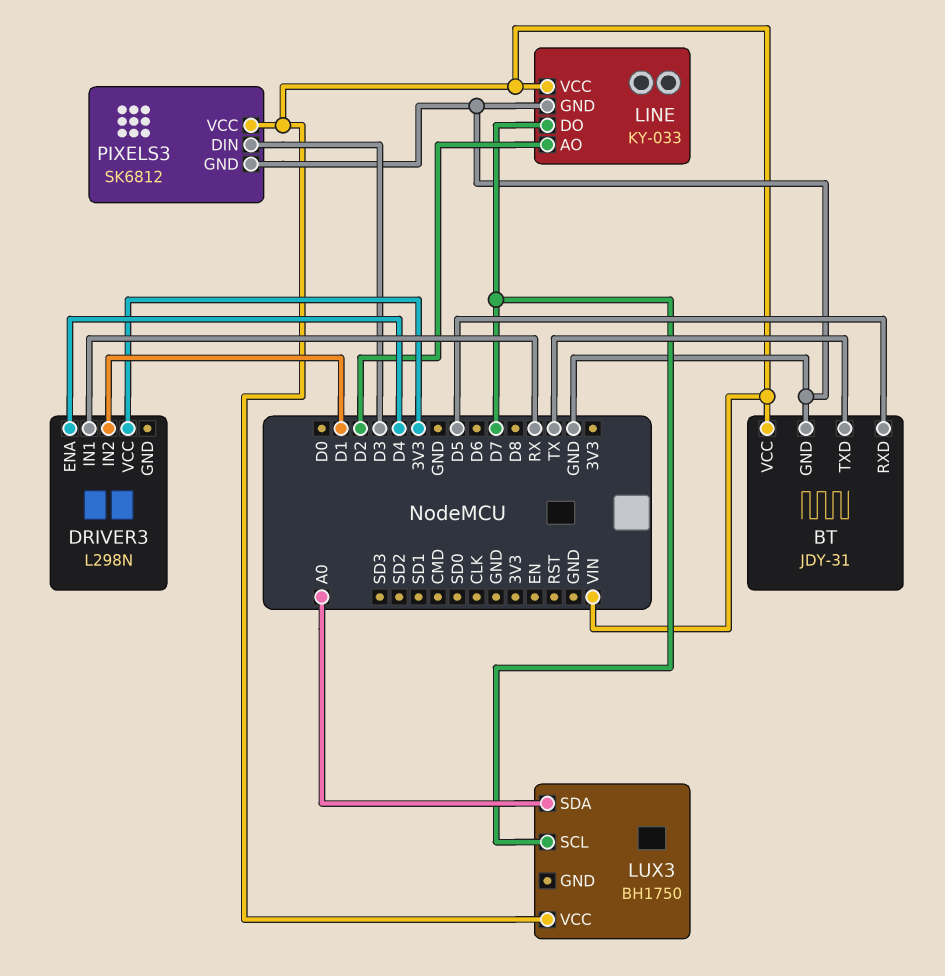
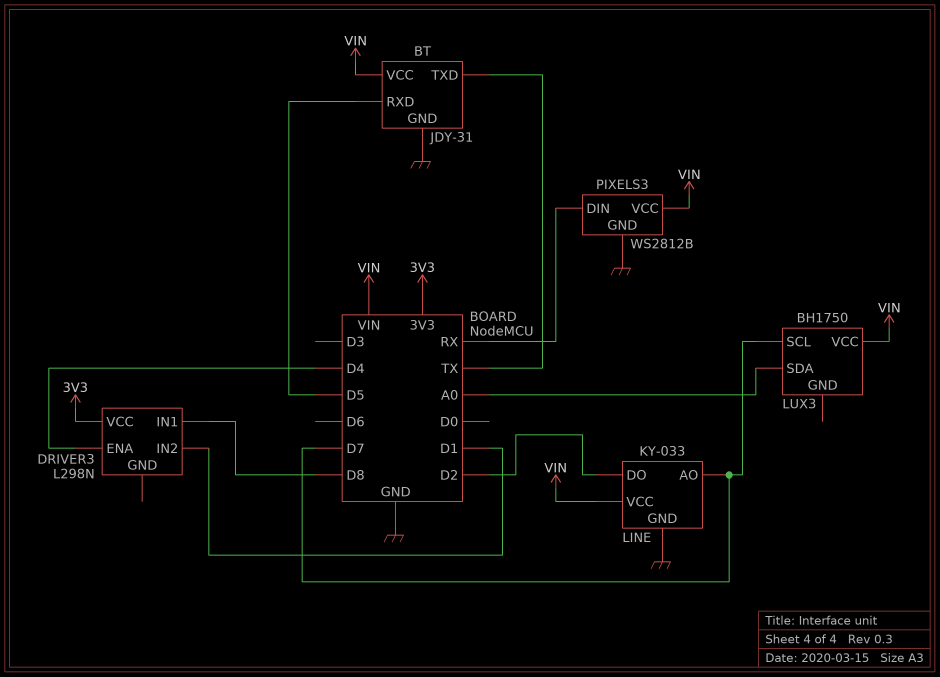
DRIVER3 pin IN1: RX -> D8
LINE pin AO: D2 -> D7
LINE pin DO: D7 -> D2
PIXELS3: SK6812 -> WS2812B
PIXELS3 pin DIN: D3 -> RX

